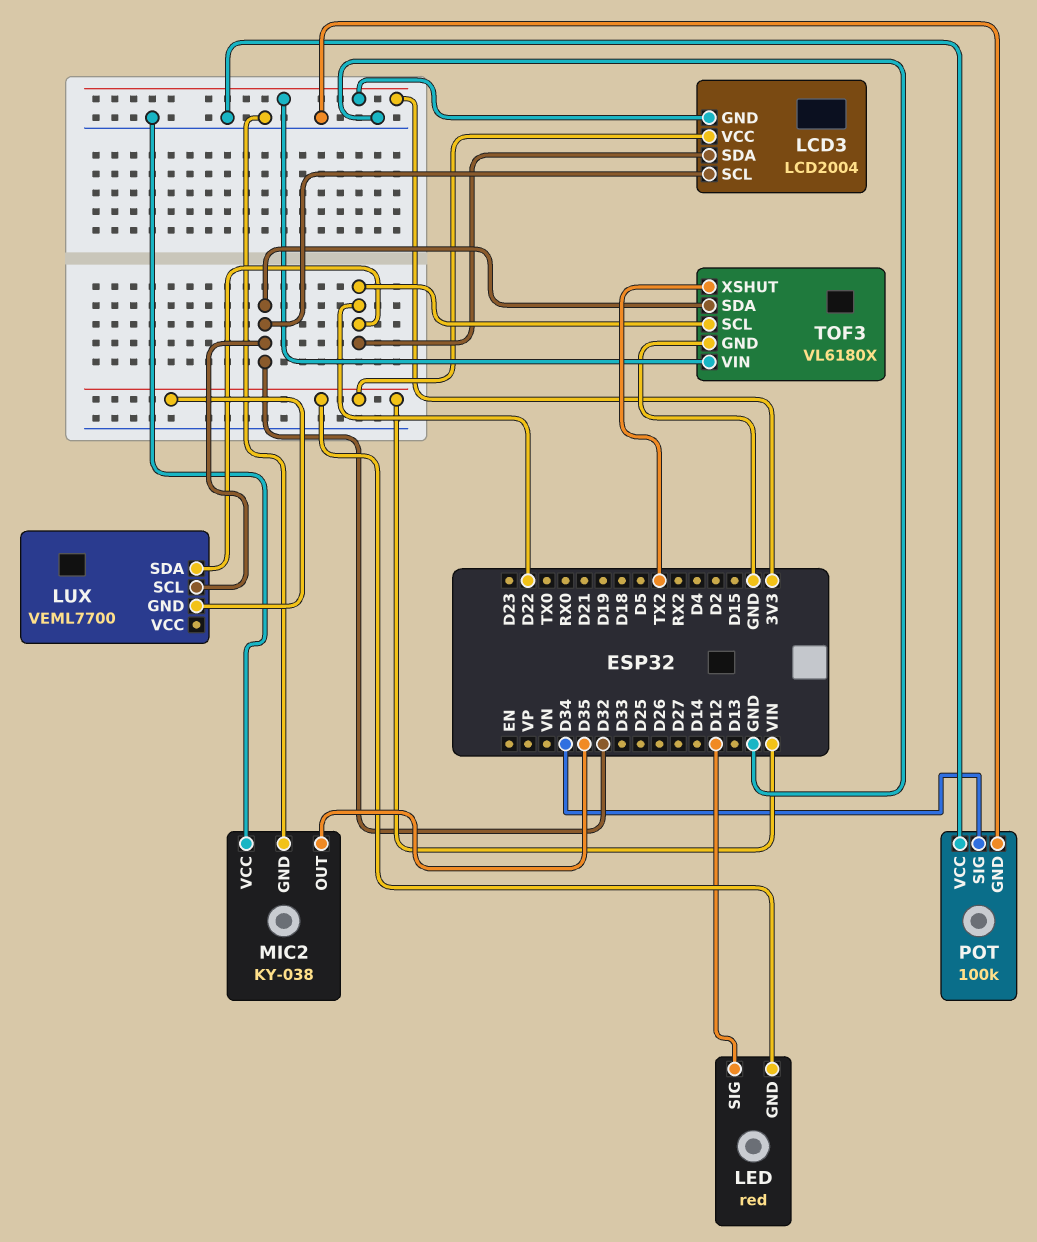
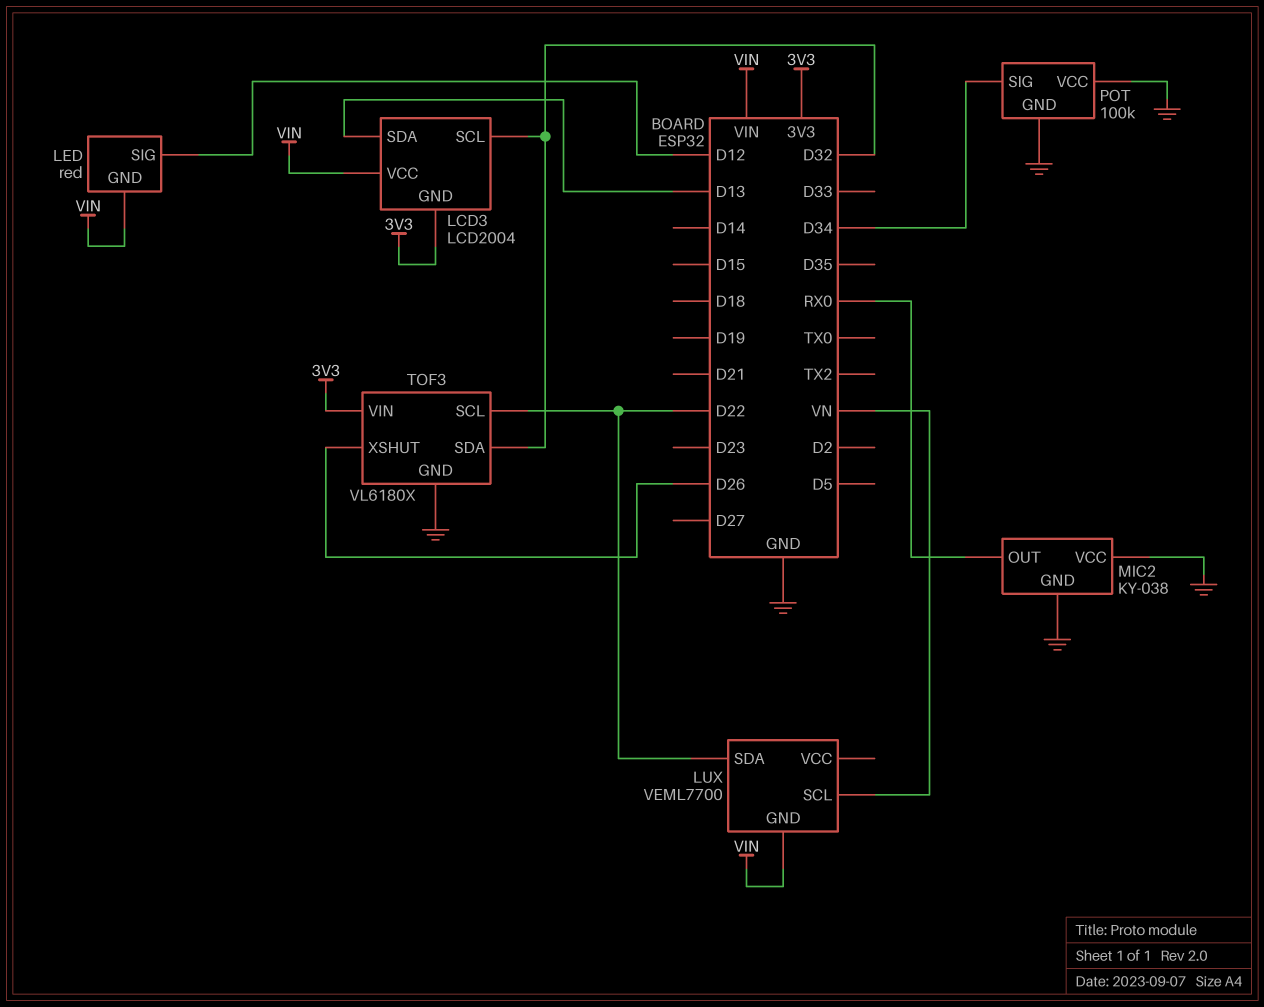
LCD3 pin SDA: D22 -> D13
LUX pin SCL: D32 -> VN
MIC2 pin OUT: D35 -> RX0
TOF3 pin XSHUT: TX2 -> D26

